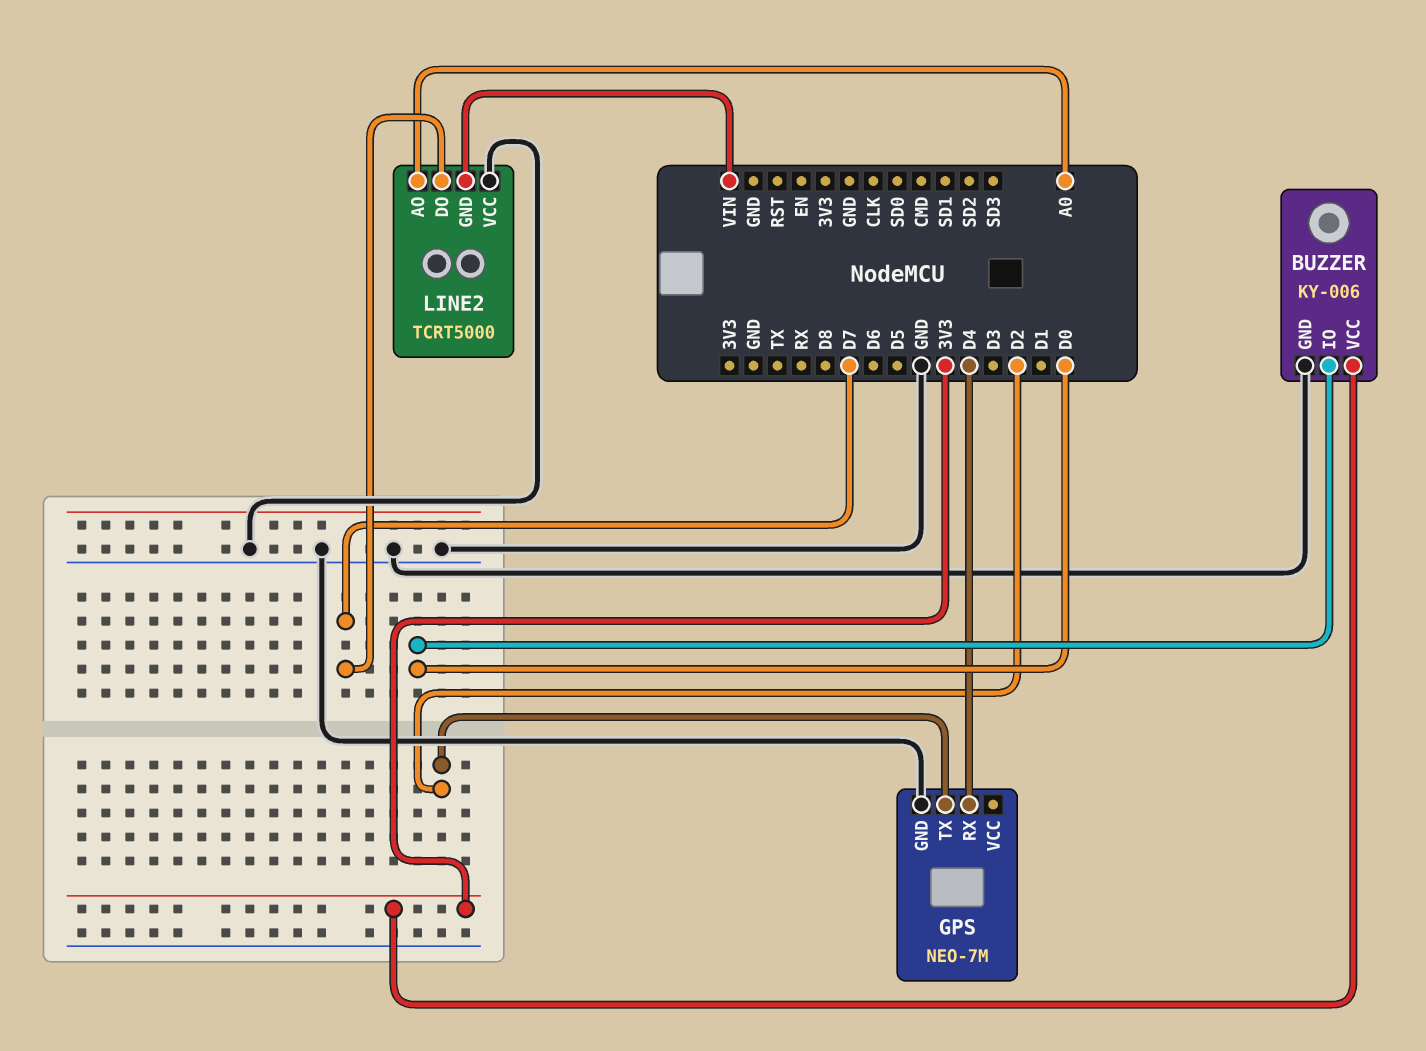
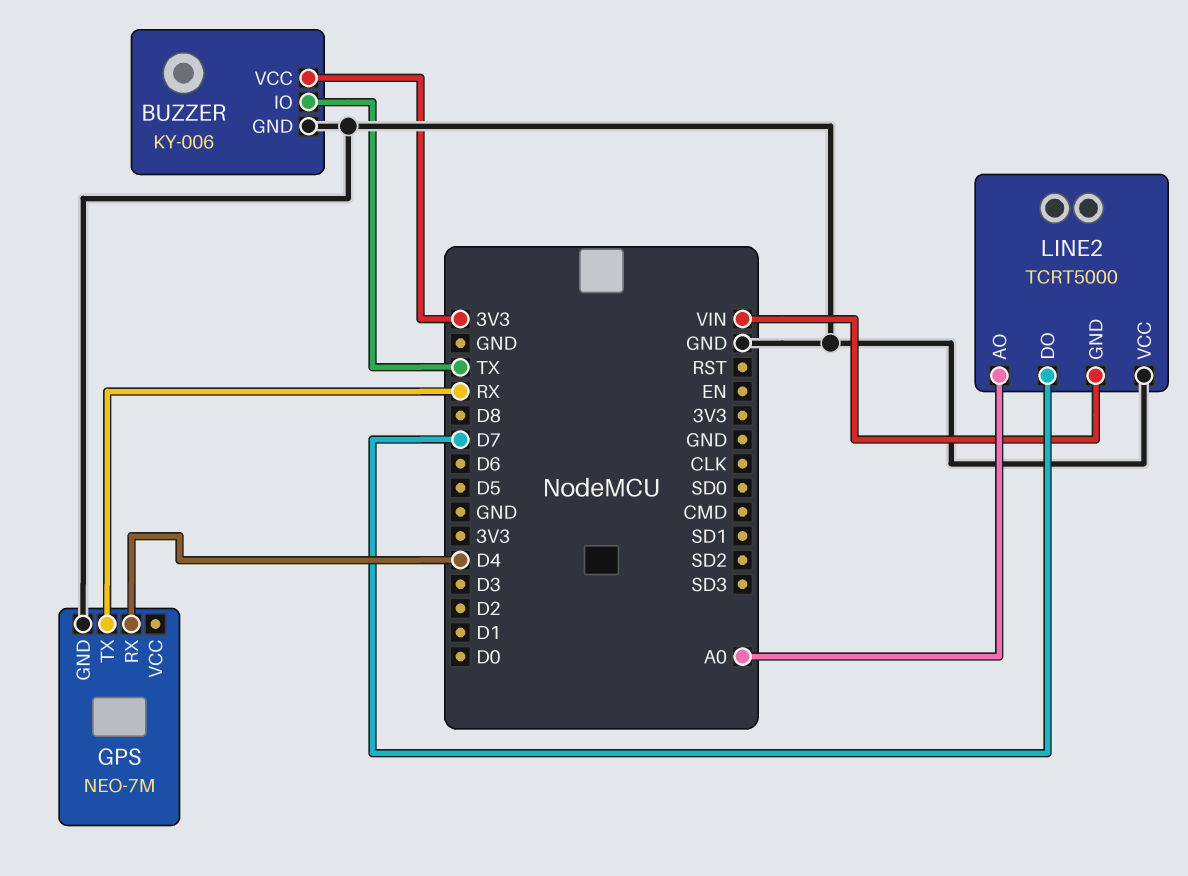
BUZZER pin IO: D0 -> TX
GPS pin TX: D2 -> RX

